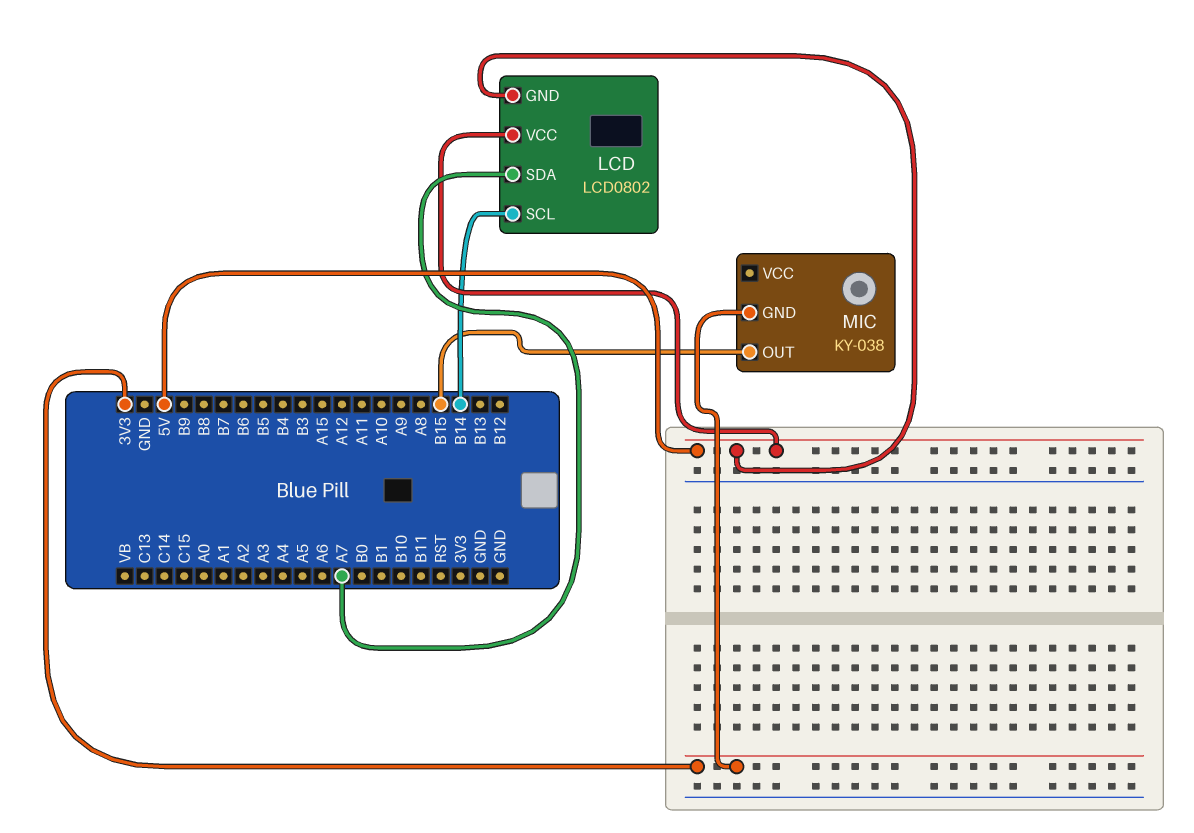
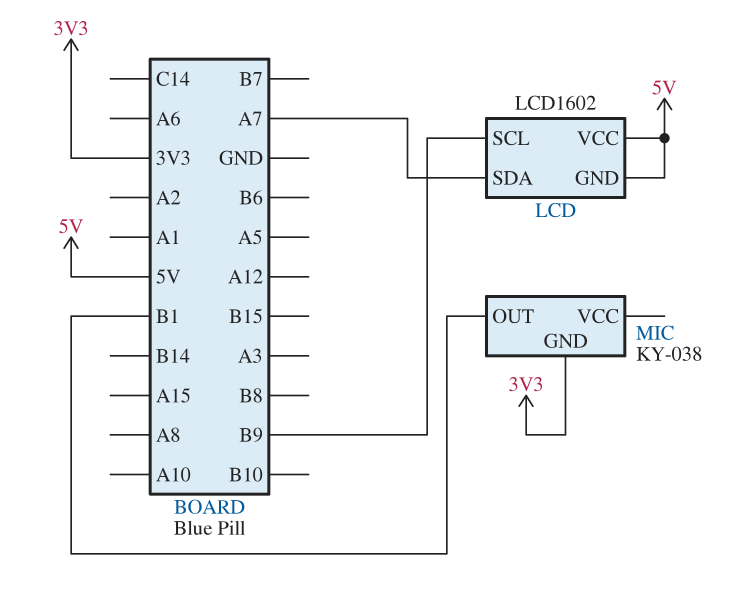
LCD: LCD0802 -> LCD1602
LCD pin SCL: B14 -> B9
MIC pin OUT: B15 -> B1

